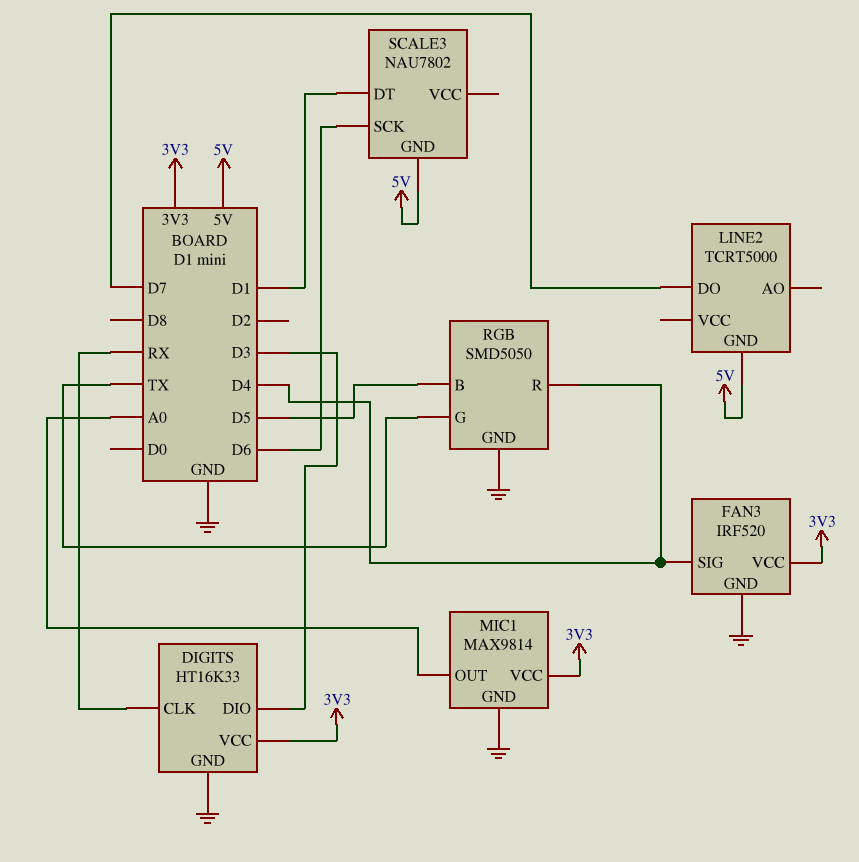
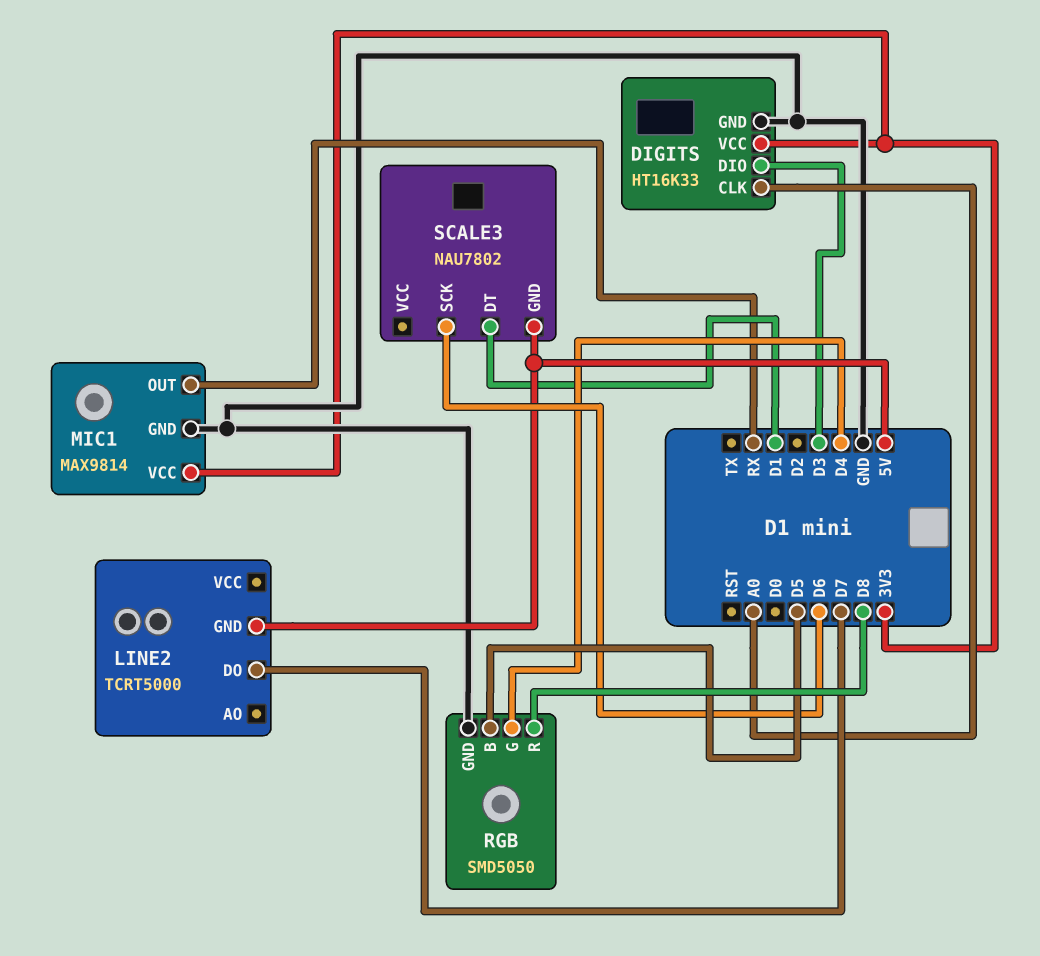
DIGITS pin CLK: RX -> A0
FAN3: IRF520 -> none
FAN3 pin GND: GND -> none
FAN3 pin SIG: D4 -> none
FAN3 pin VCC: 3V3 -> none
MIC1 pin OUT: A0 -> RX
RGB pin G: TX -> D4
RGB pin R: D4 -> D8

